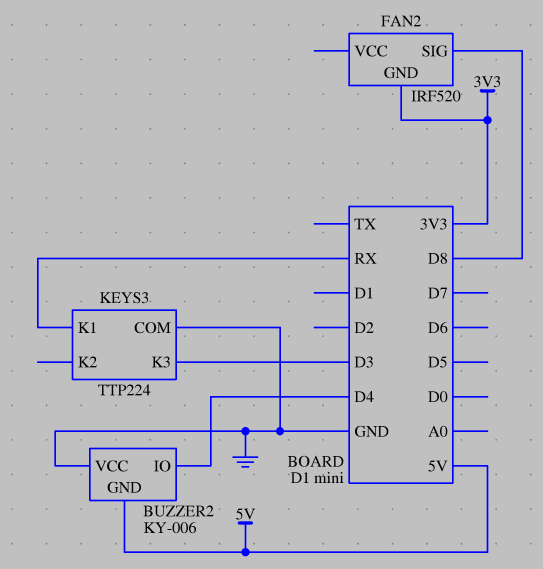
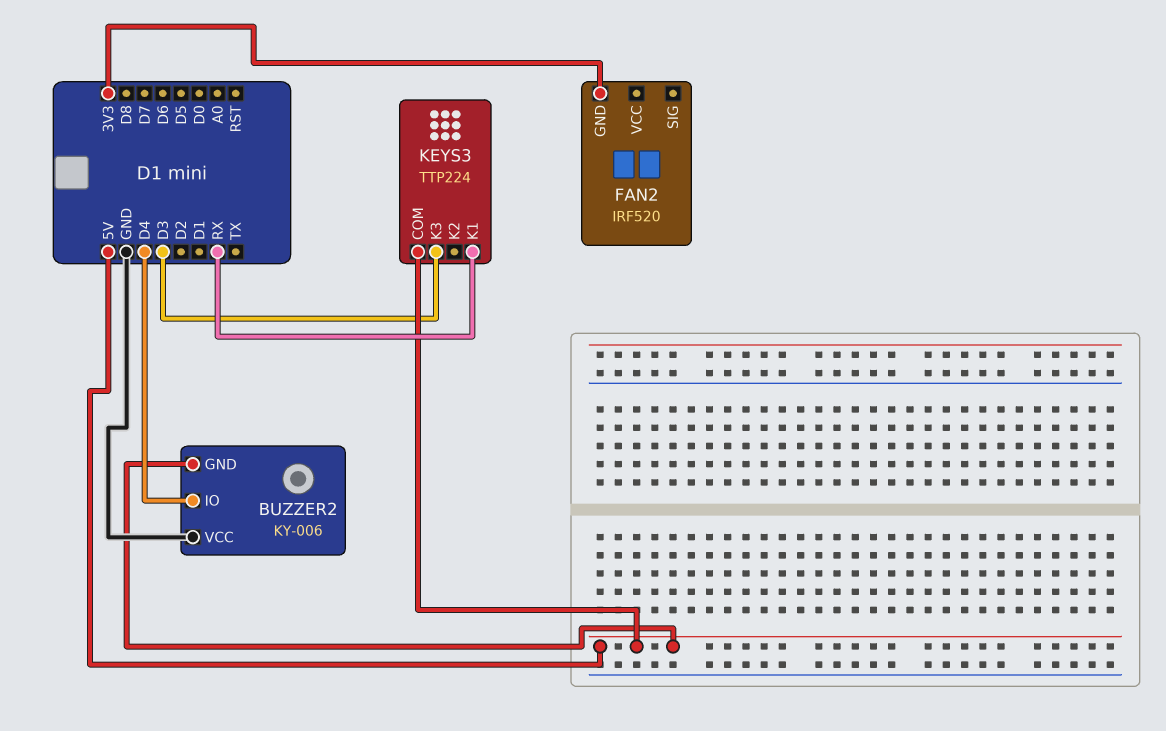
FAN2 pin SIG: D8 -> none
KEYS3 pin COM: GND -> 5V

